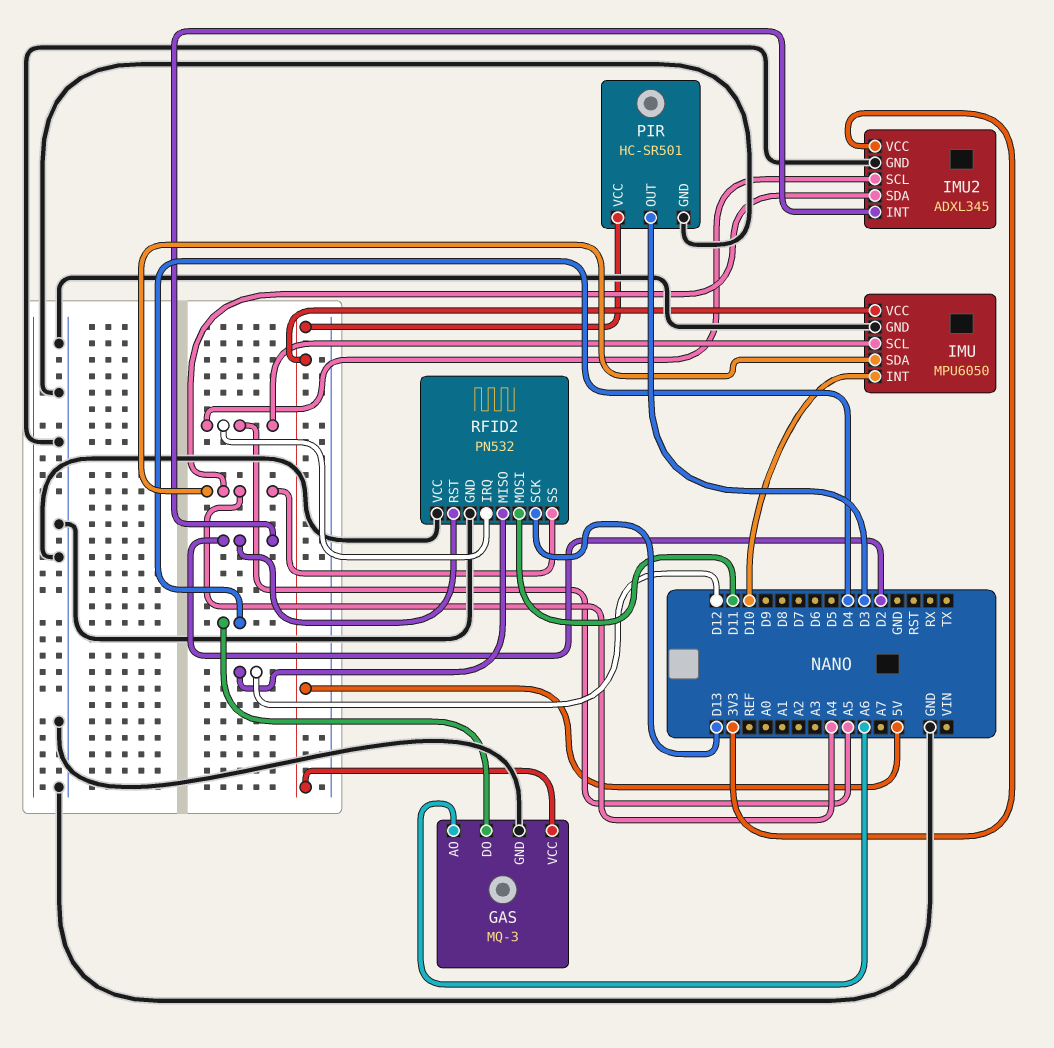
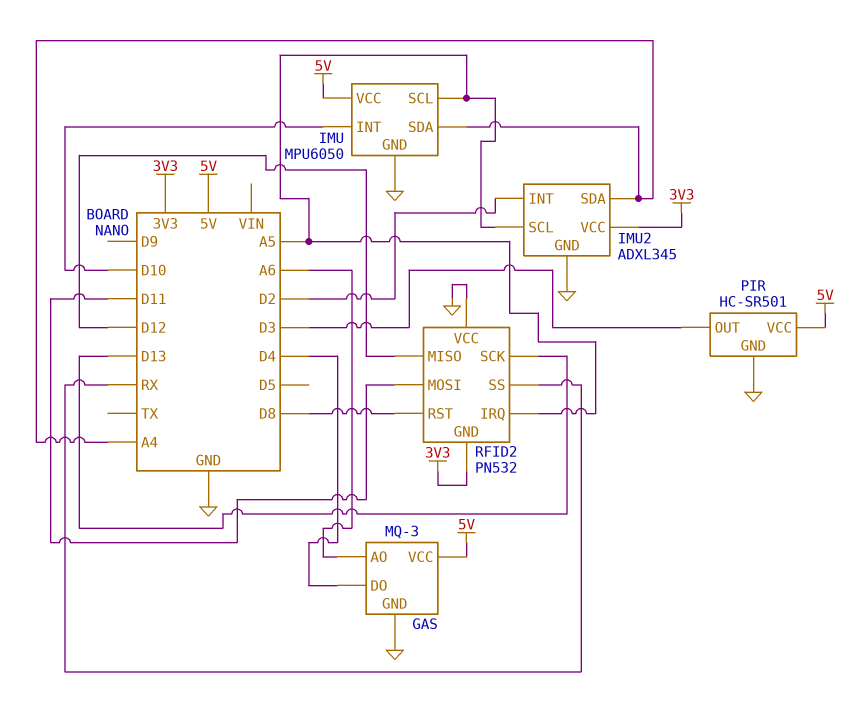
RFID2 pin GND: GND -> 3V3
RFID2 pin RST: D2 -> D8
RFID2 pin SS: A4 -> RX

